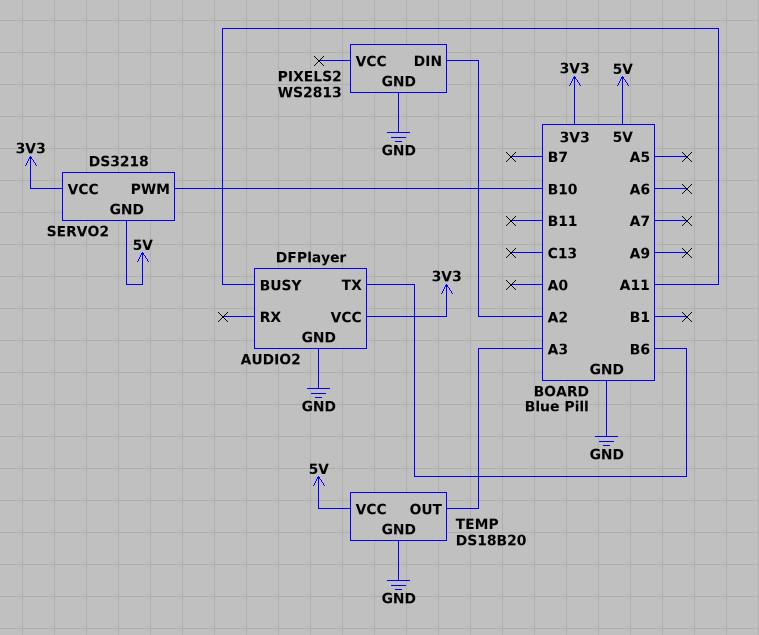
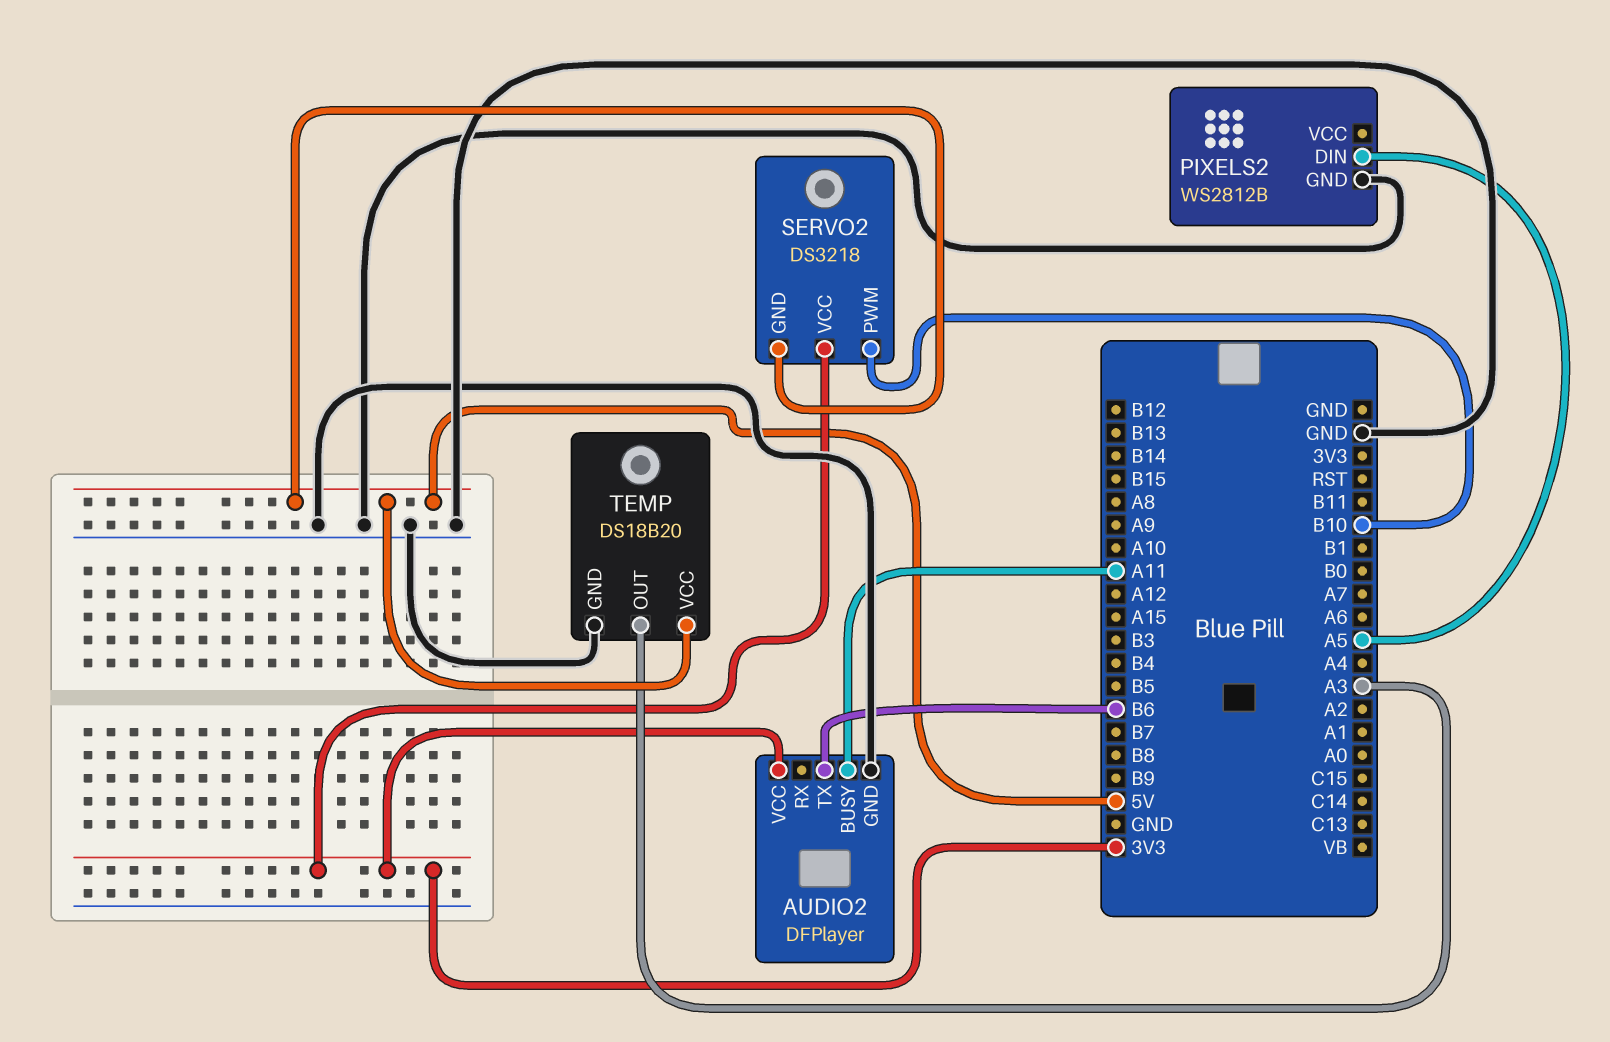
PIXELS2: WS2813 -> WS2812B
PIXELS2 pin DIN: A2 -> A5

